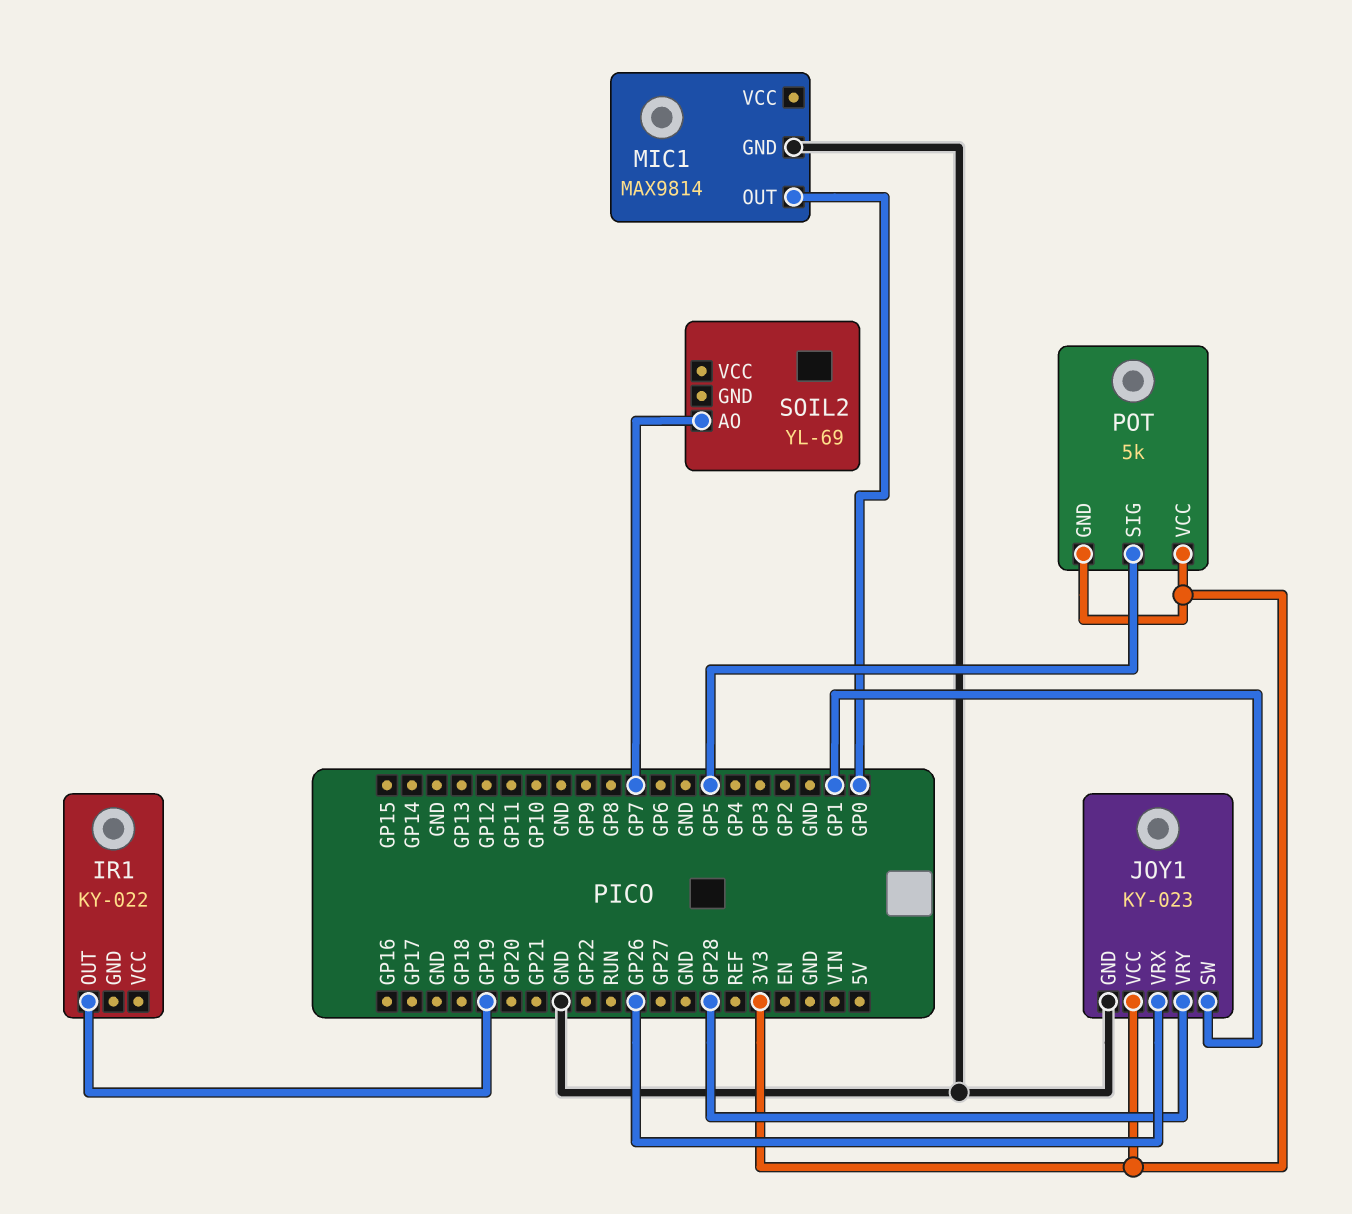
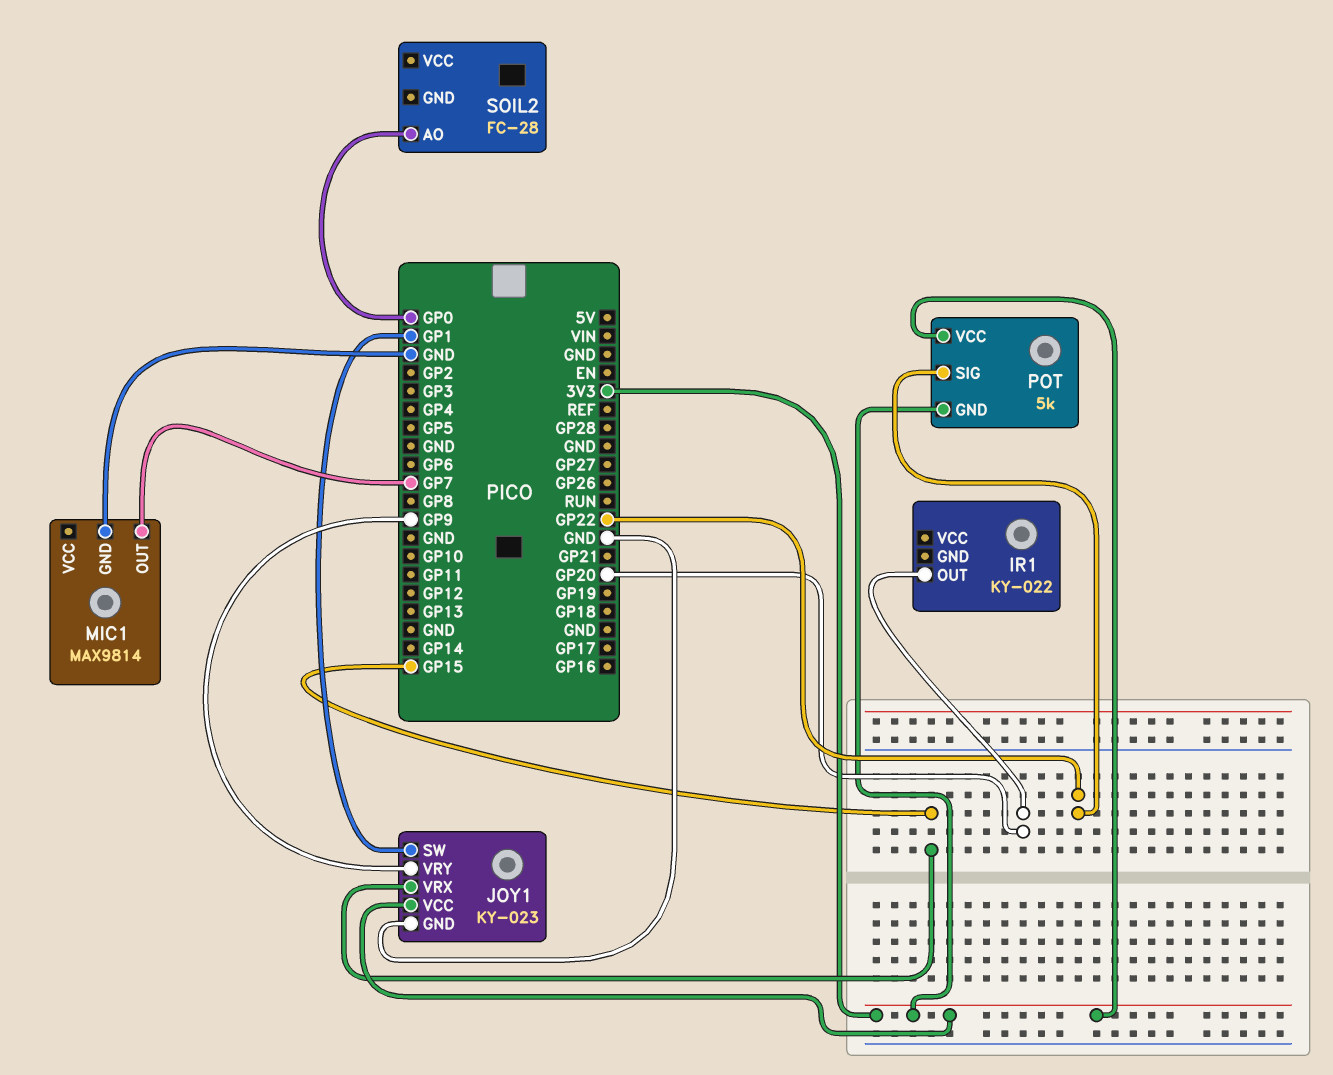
IR1 pin OUT: GP19 -> GP20
JOY1 pin VRX: GP26 -> GP15
JOY1 pin VRY: GP28 -> GP9
MIC1 pin OUT: GP0 -> GP7
POT pin SIG: GP5 -> GP22
SOIL2: YL-69 -> FC-28
SOIL2 pin AO: GP7 -> GP0

